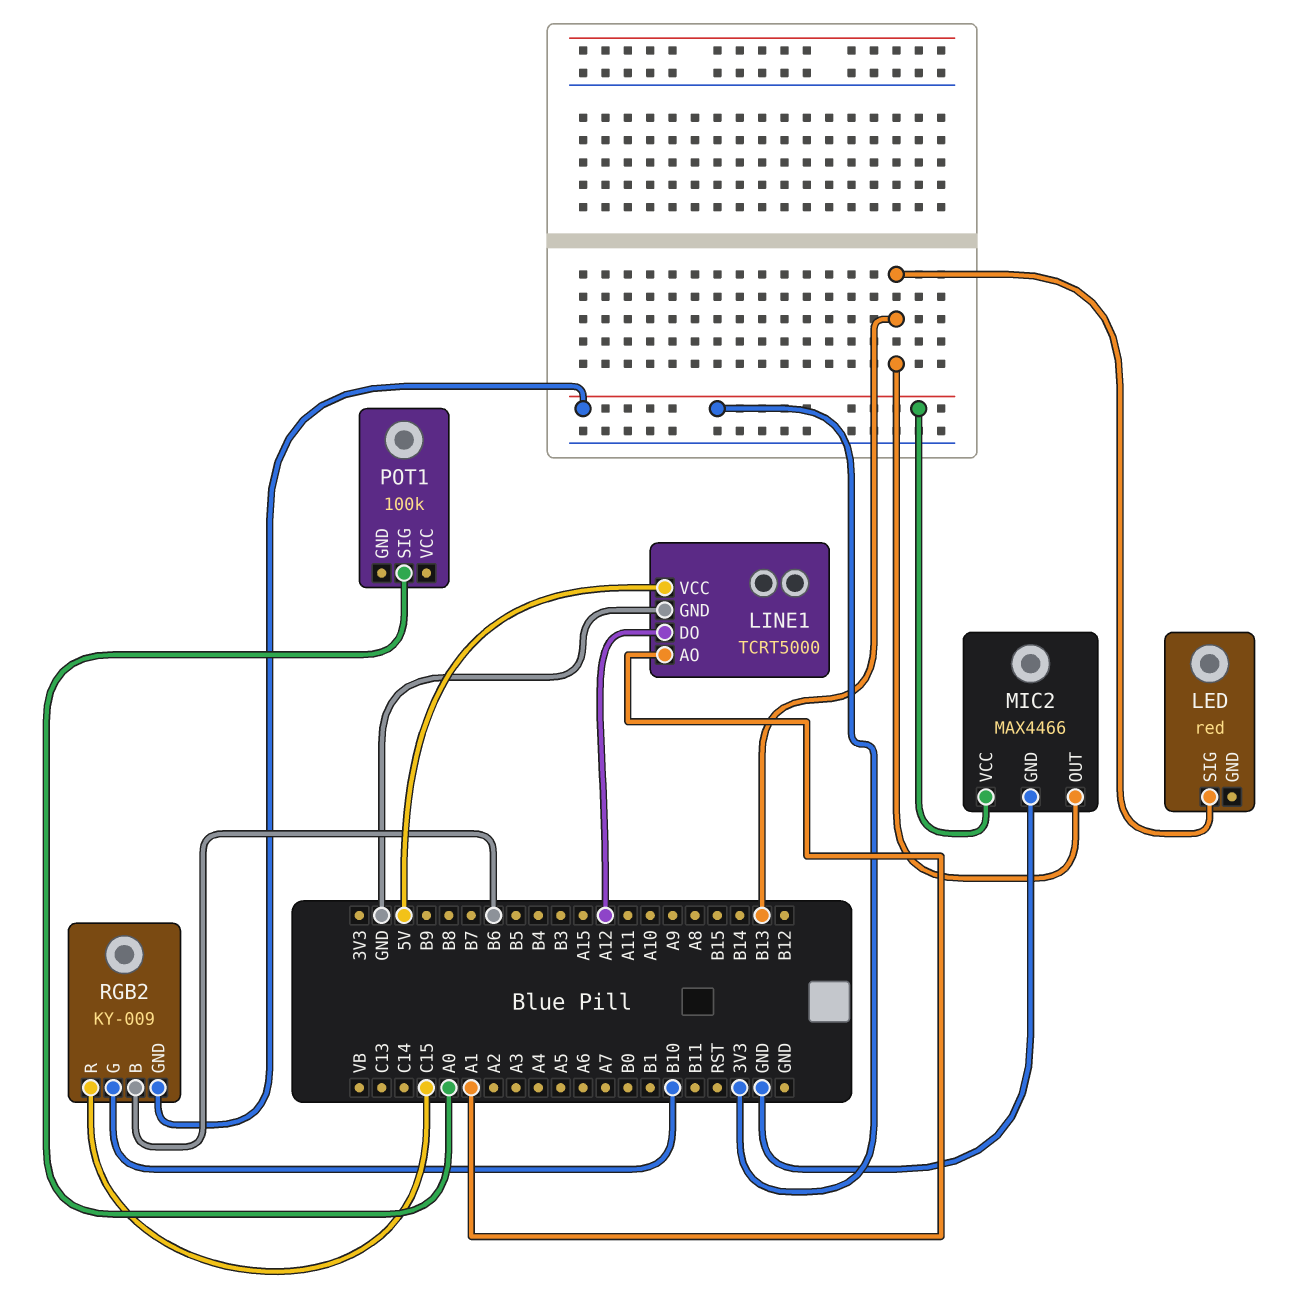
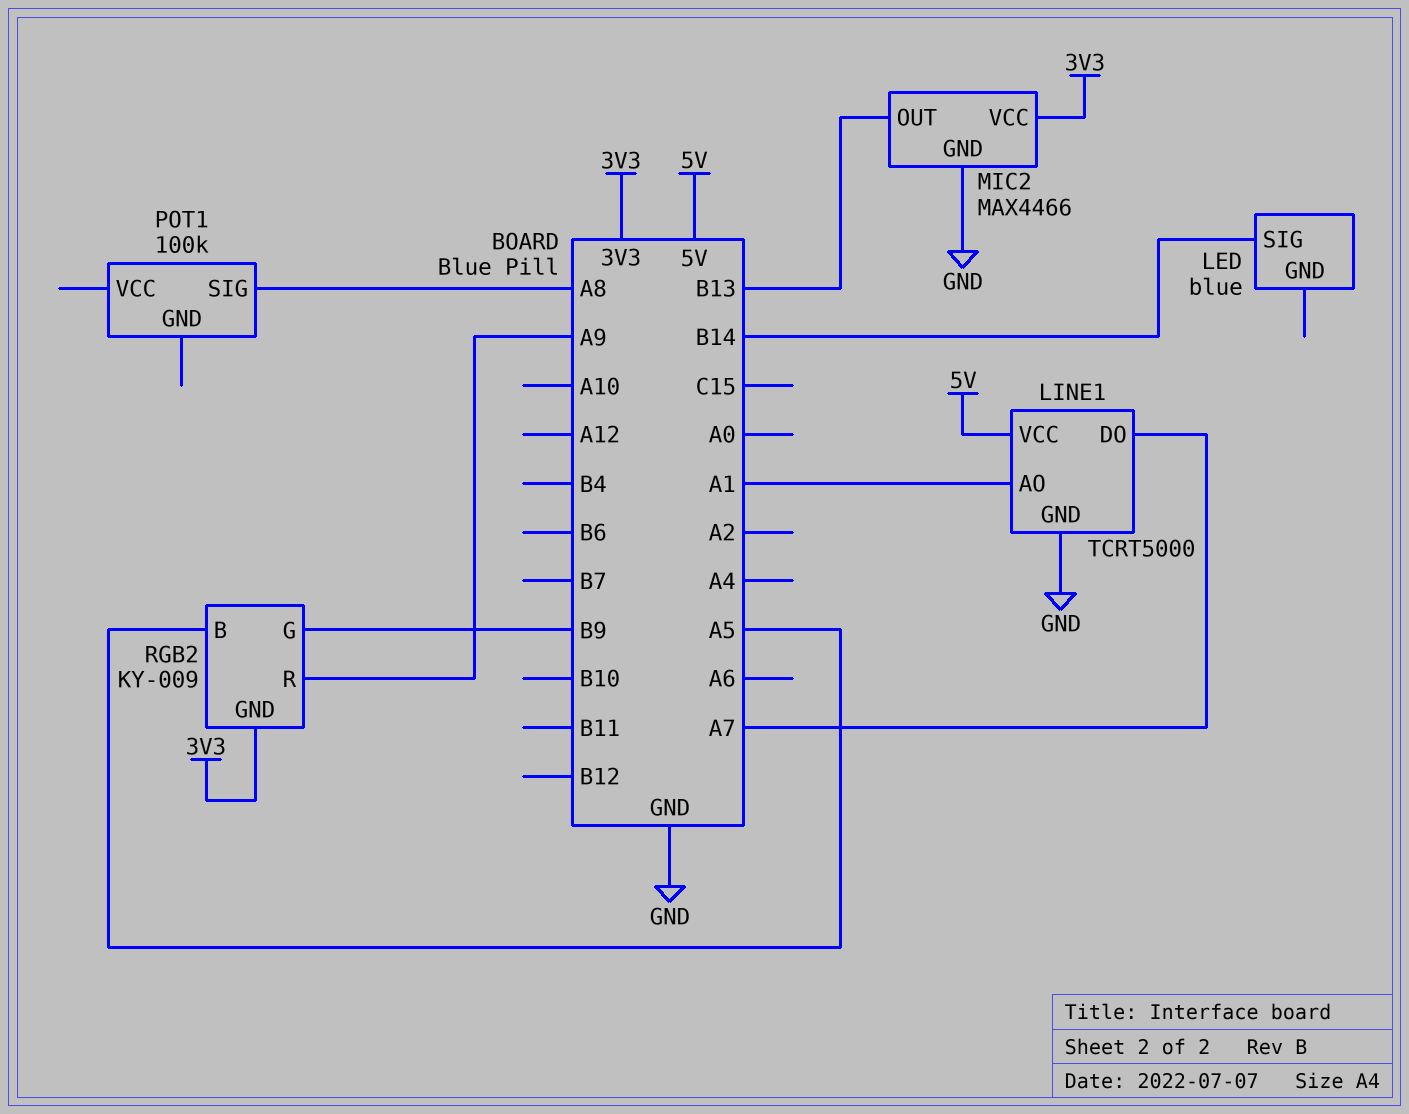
LED: red -> blue
LED pin SIG: B13 -> B14
LINE1 pin DO: A12 -> A7
POT1 pin SIG: A0 -> A8
RGB2 pin B: B6 -> A5
RGB2 pin G: B10 -> B9
RGB2 pin R: C15 -> A9

